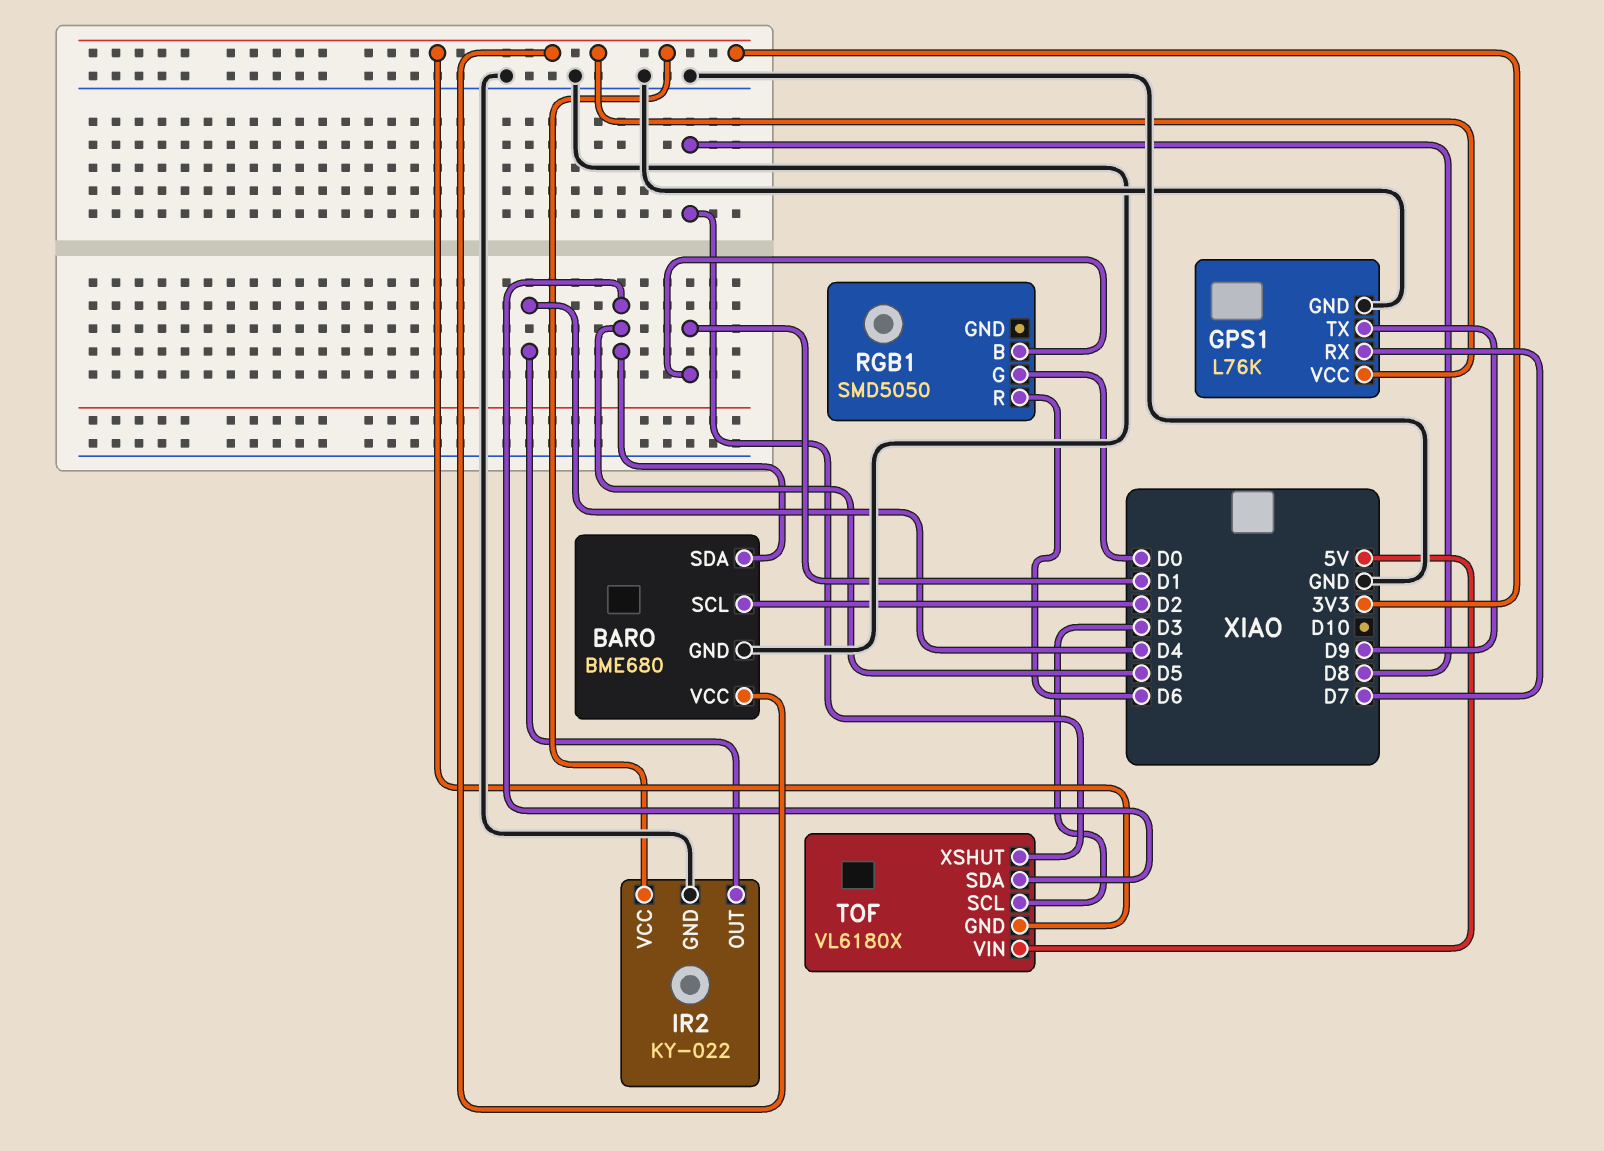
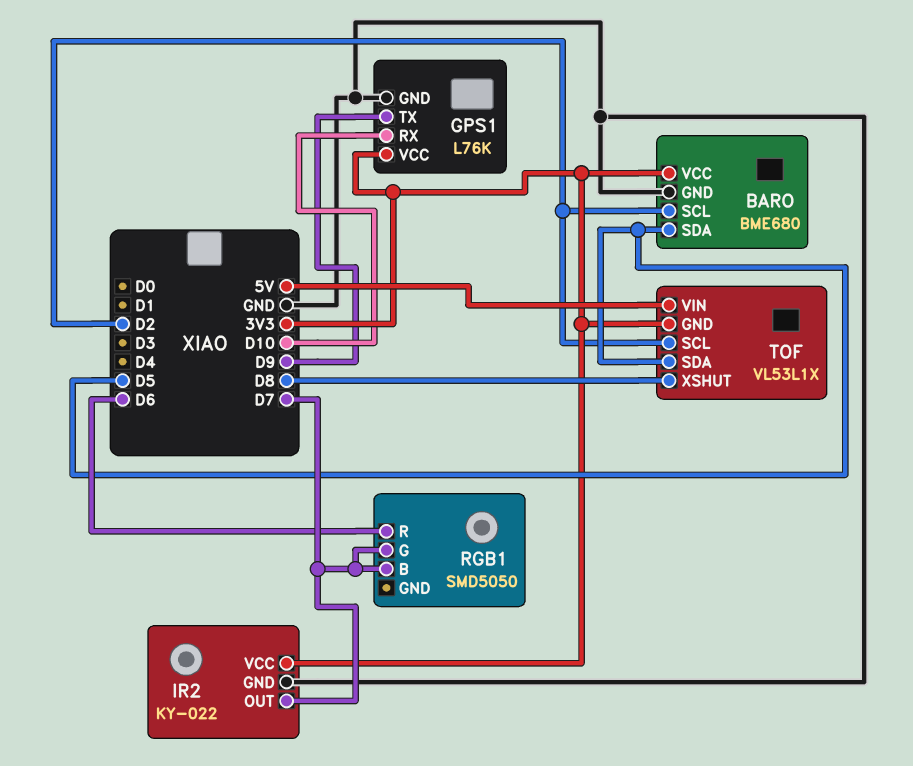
GPS1 pin RX: D7 -> D10
IR2 pin OUT: D4 -> D7
RGB1 pin B: D1 -> D7
RGB1 pin G: D0 -> D7
TOF: VL6180X -> VL53L1X
TOF pin SCL: D3 -> D2

